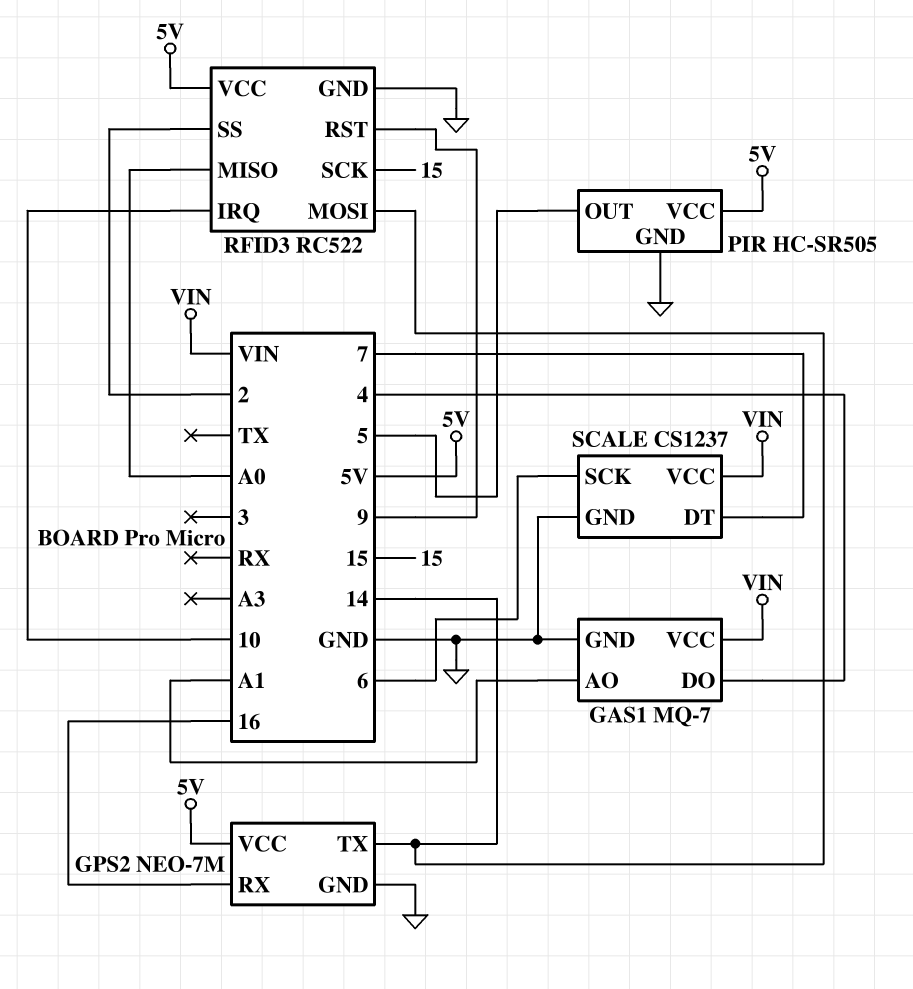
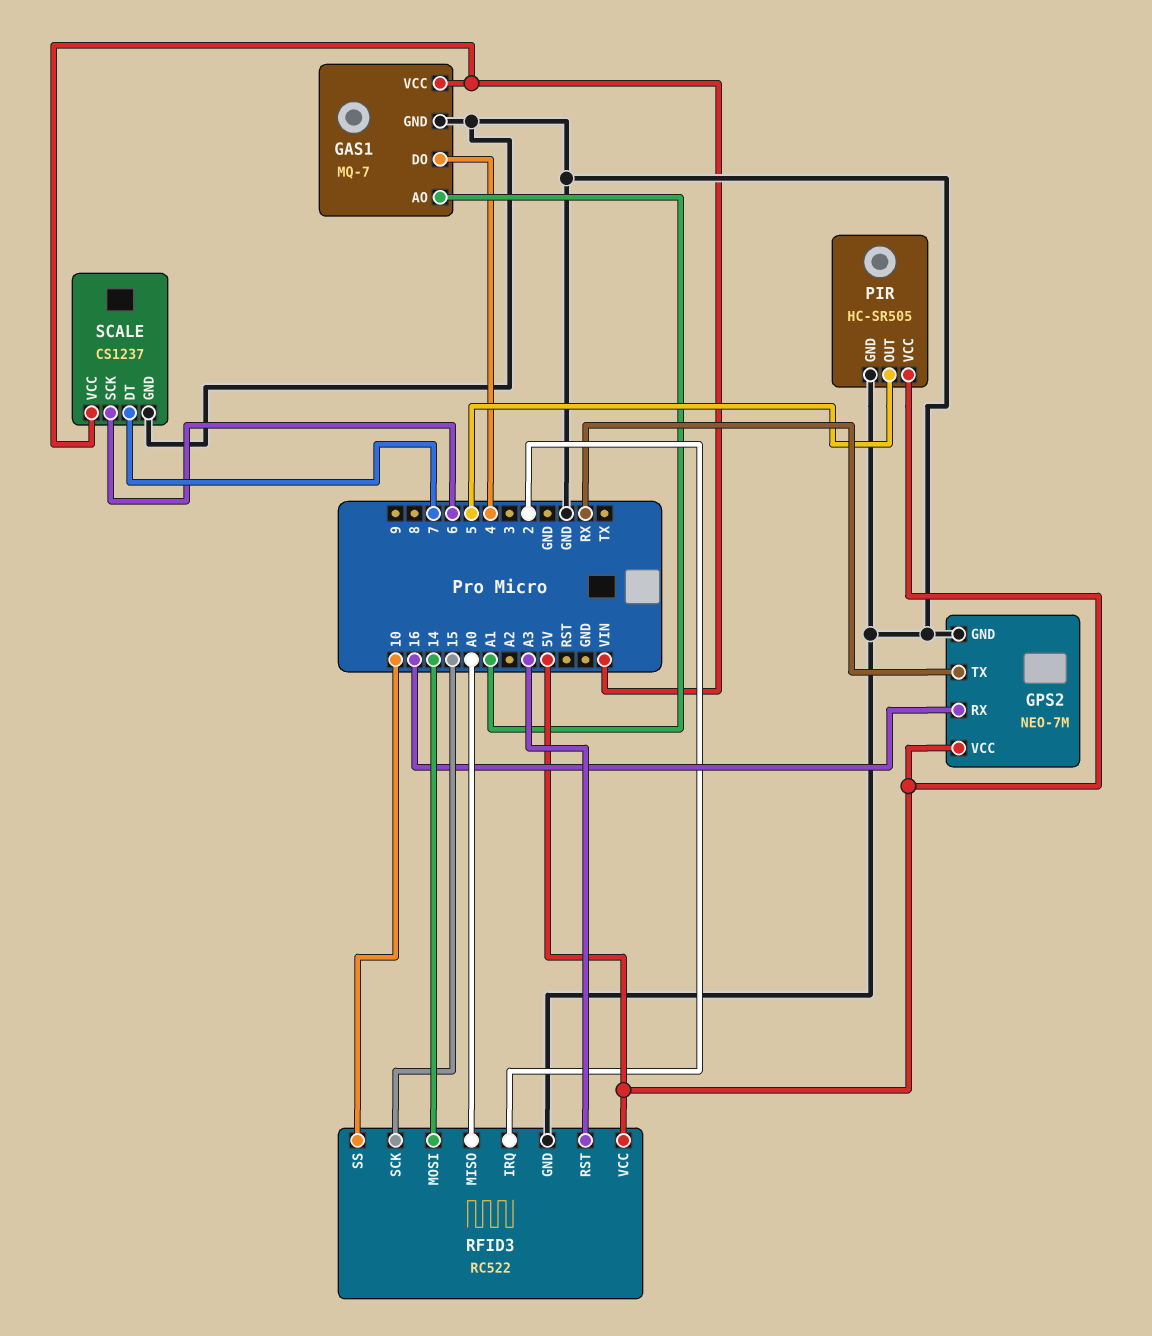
GPS2 pin TX: 14 -> RX
RFID3 pin IRQ: 10 -> 2
RFID3 pin RST: 9 -> A3
RFID3 pin SS: 2 -> 10

